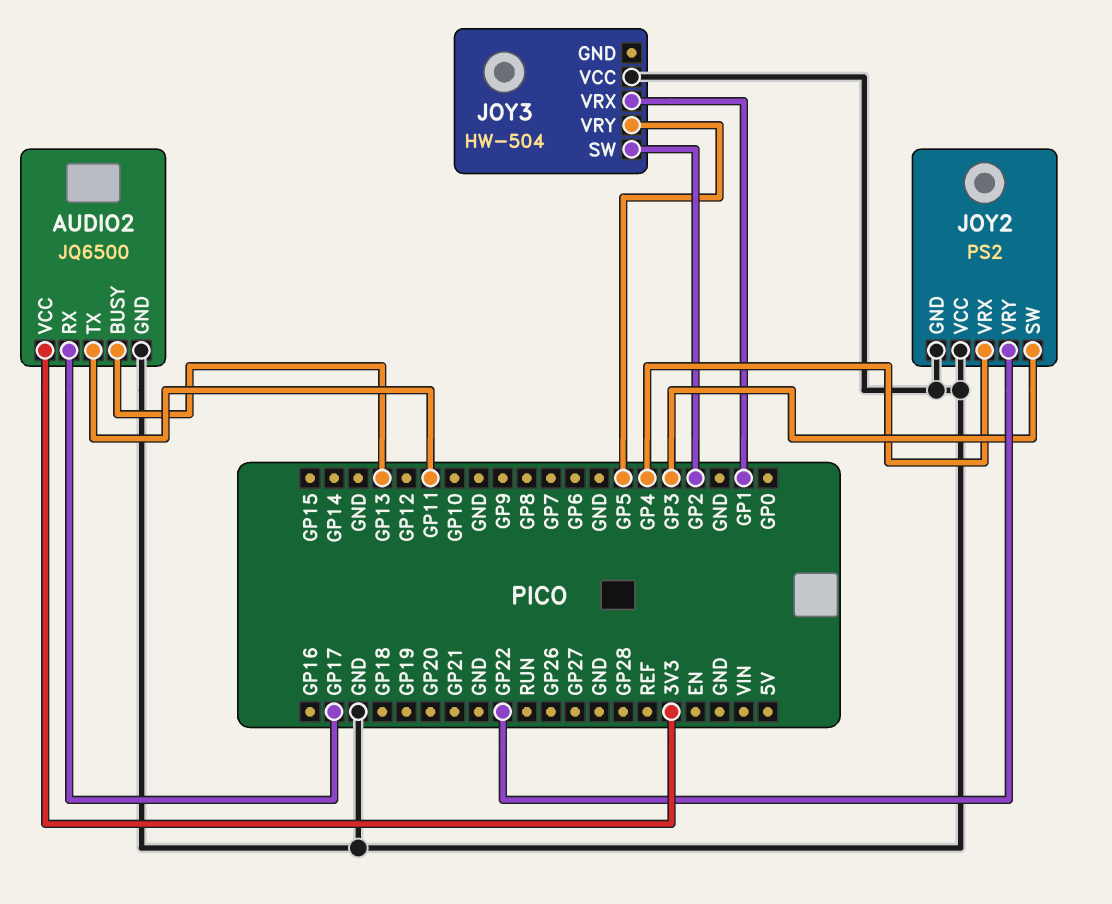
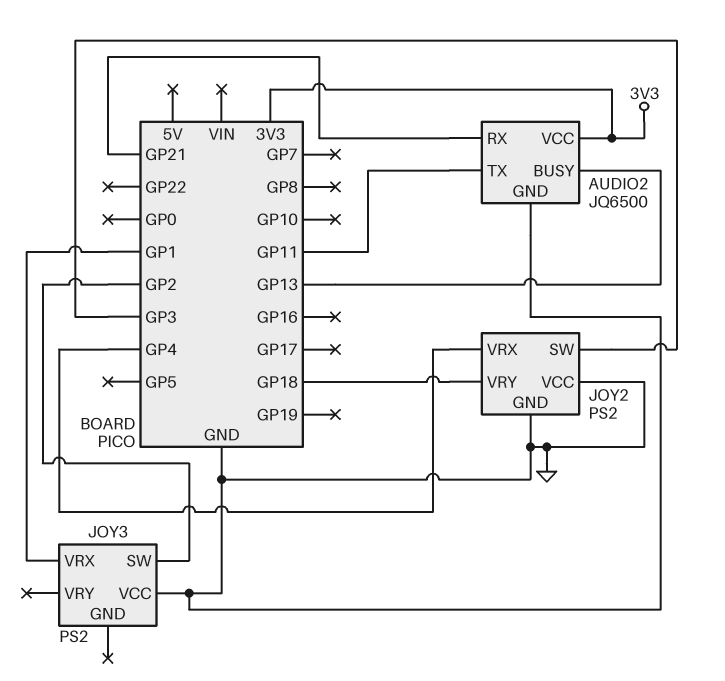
AUDIO2 pin RX: GP17 -> GP21
JOY2 pin VRY: GP22 -> GP18
JOY3: HW-504 -> PS2
JOY3 pin VRY: GP5 -> none

